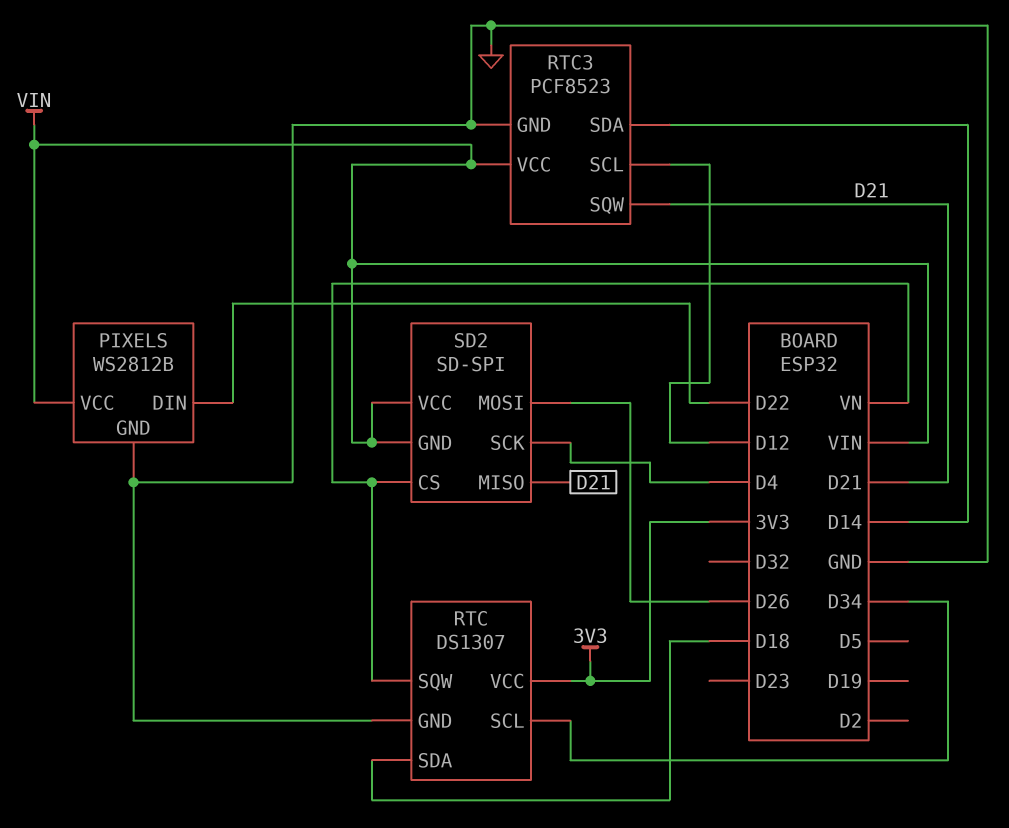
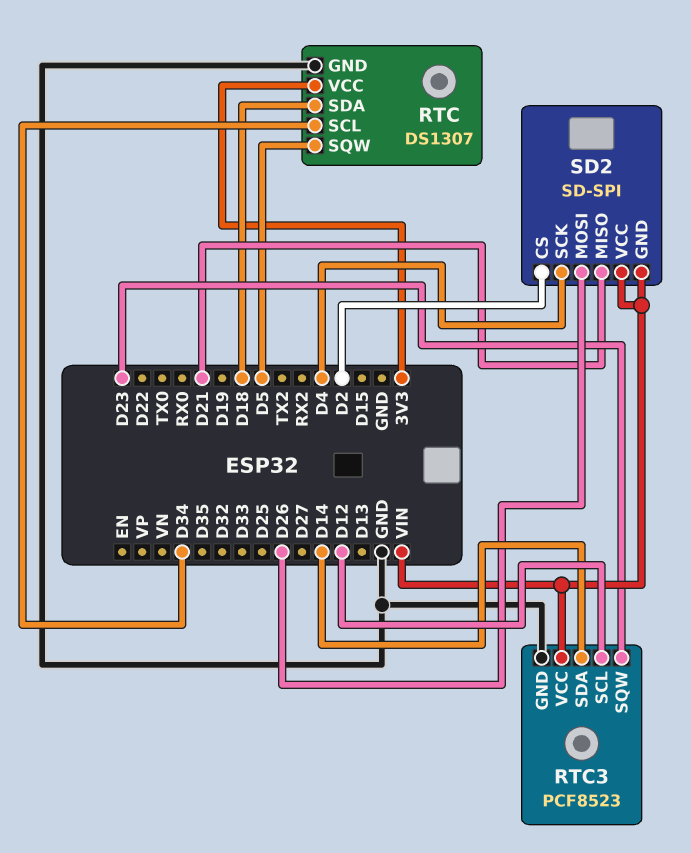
PIXELS: WS2812B -> none
PIXELS pin DIN: D22 -> none
PIXELS pin GND: GND -> none
PIXELS pin VCC: VIN -> none
RTC pin SQW: VN -> D5
RTC3 pin SQW: D21 -> D23
SD2 pin CS: VN -> D2

